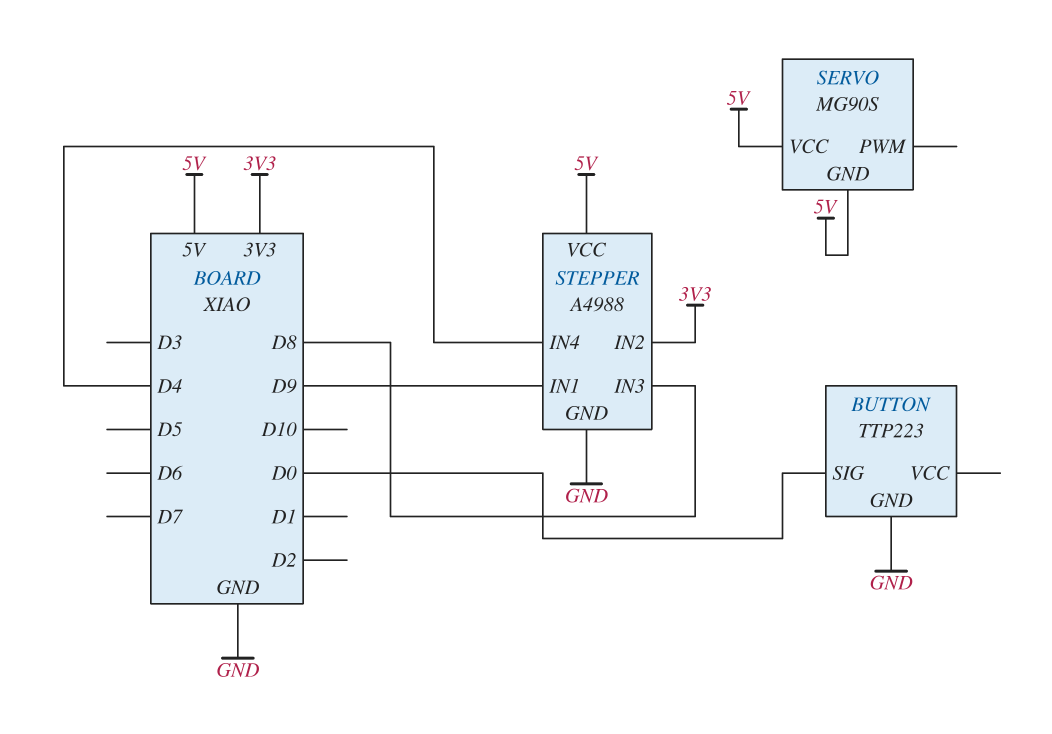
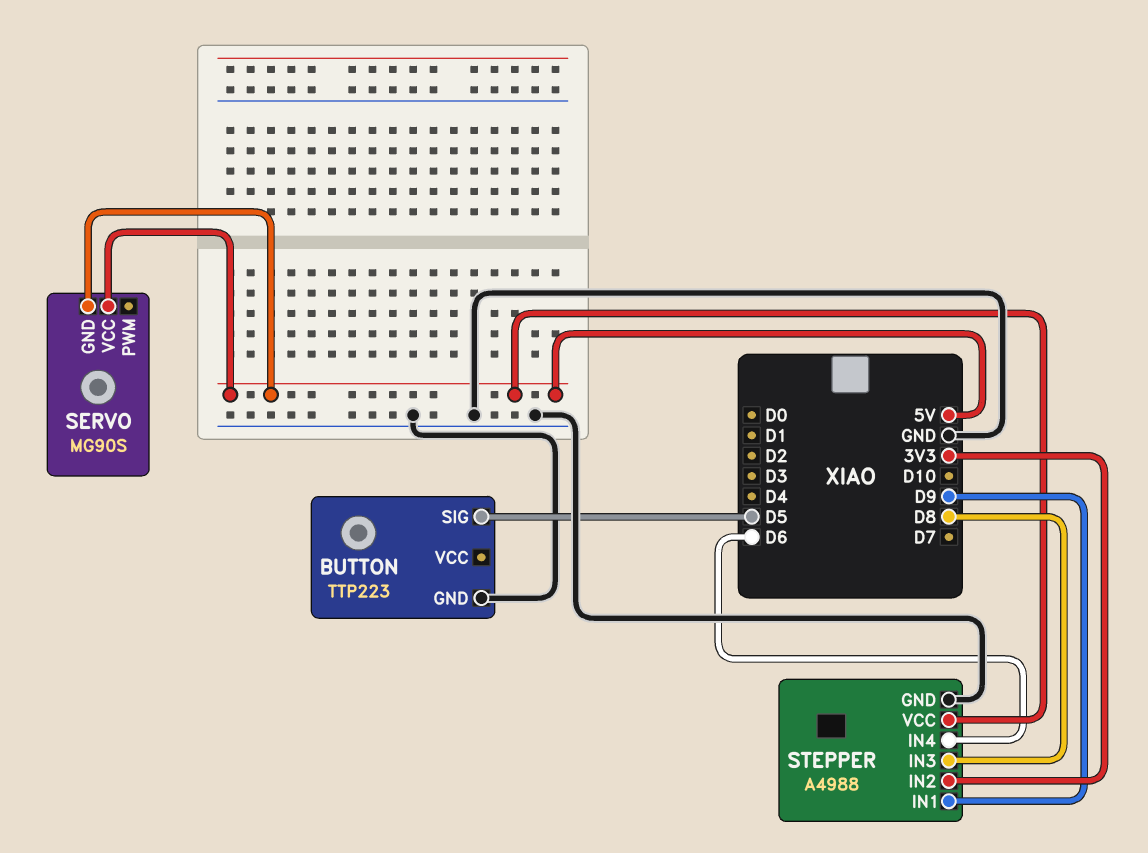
BUTTON pin SIG: D0 -> D5
STEPPER pin IN4: D4 -> D6

